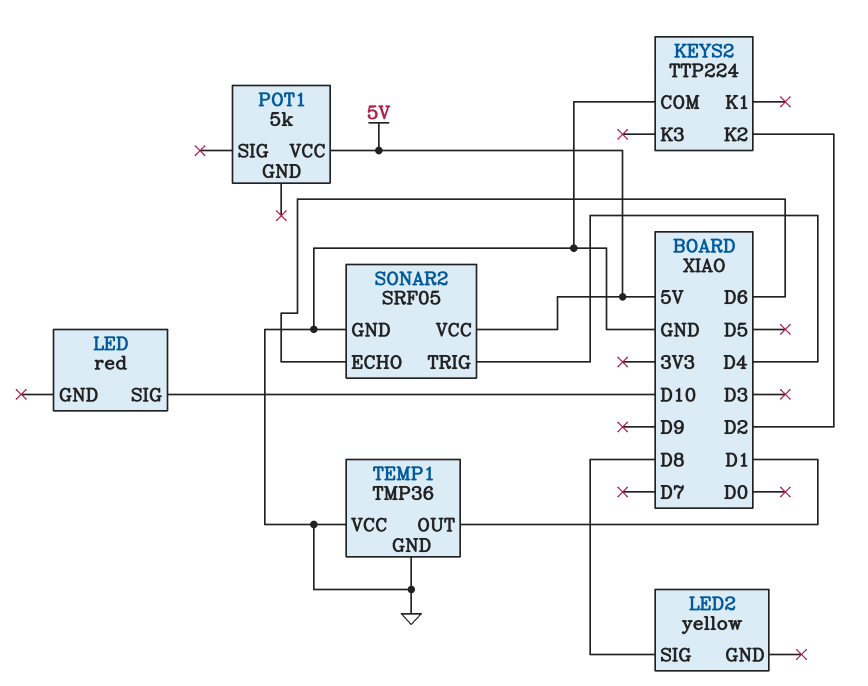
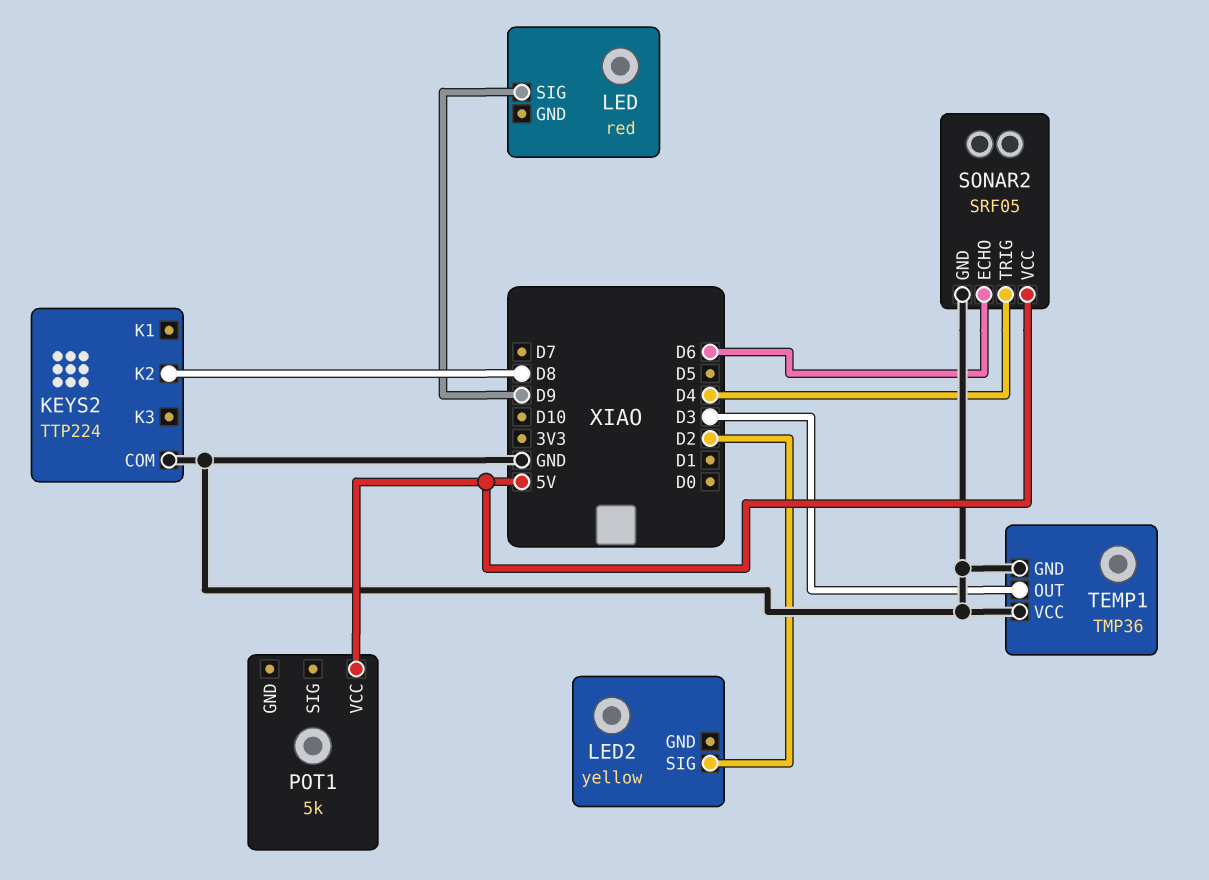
KEYS2 pin K2: D2 -> D8
LED pin SIG: D10 -> D9
LED2 pin SIG: D8 -> D2
TEMP1 pin OUT: D1 -> D3

